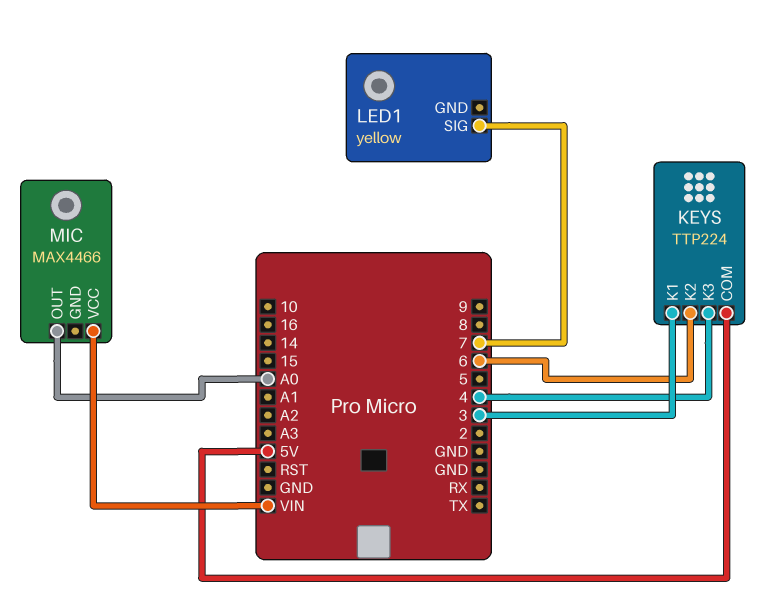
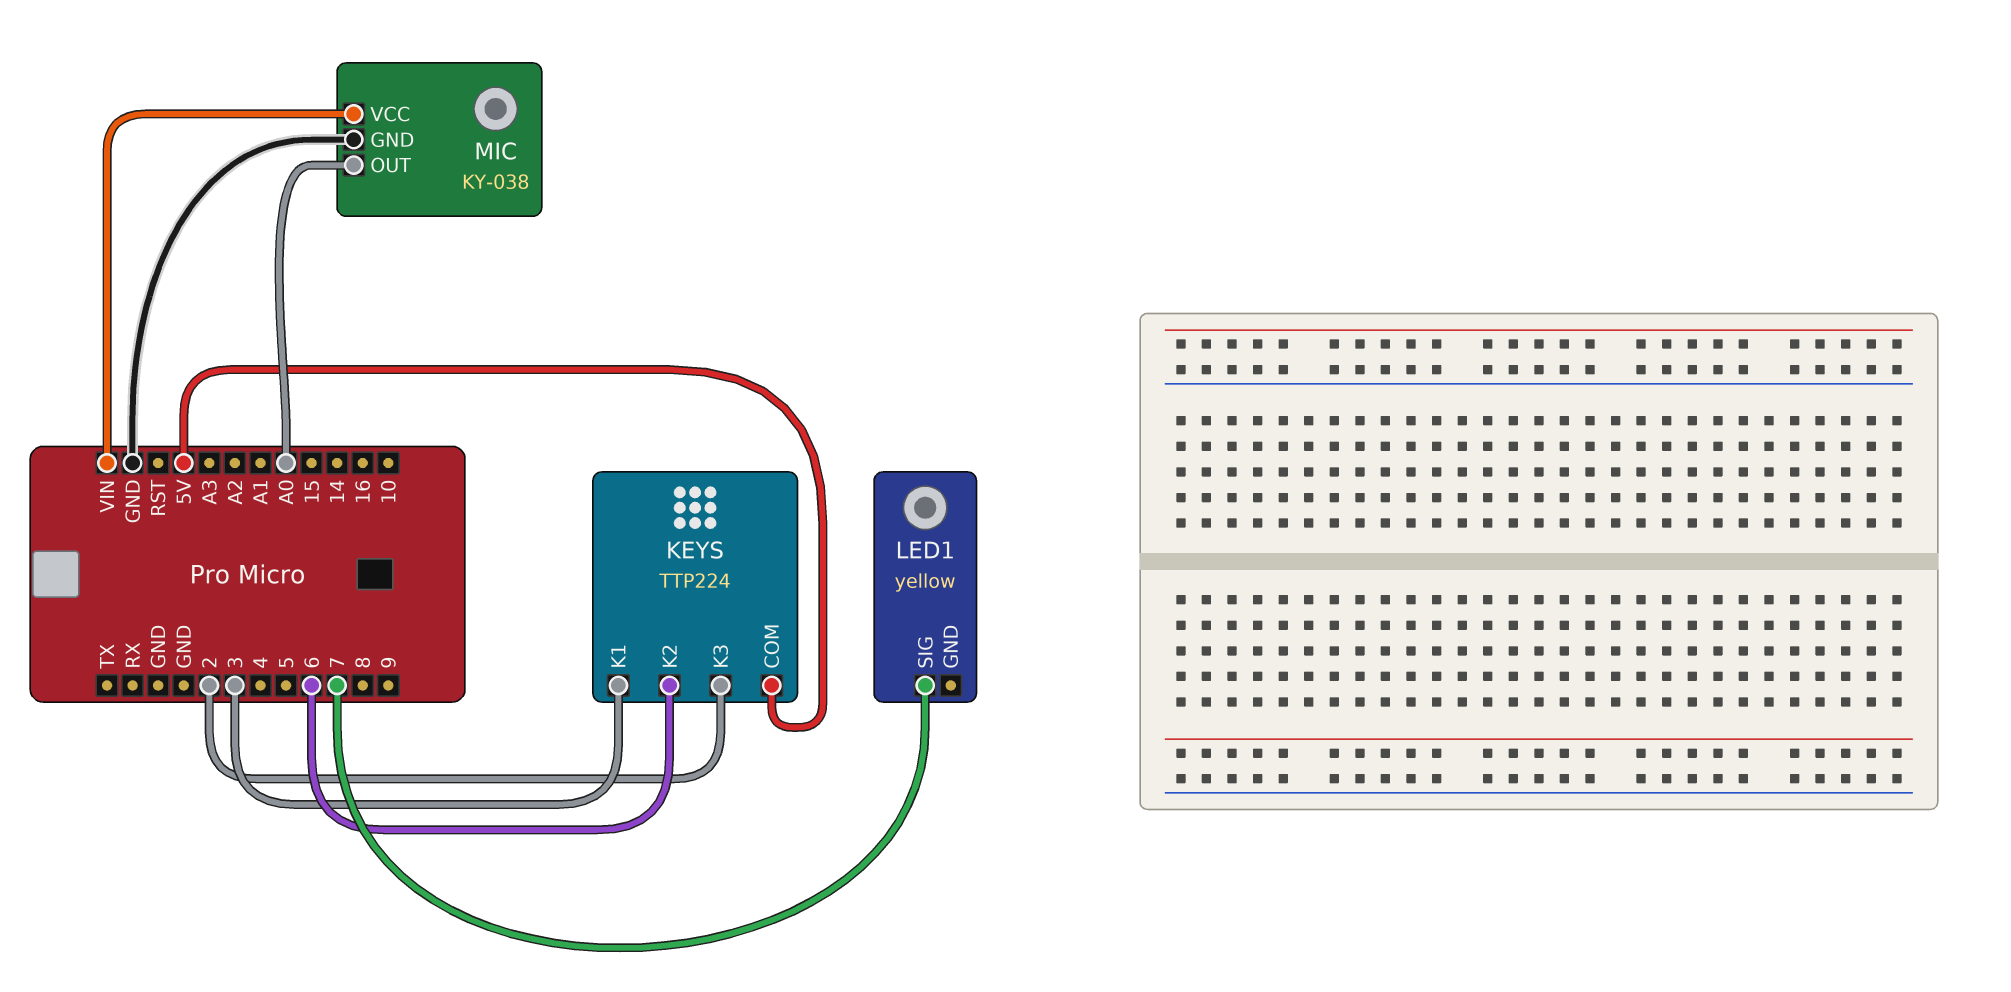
KEYS pin K3: 4 -> 2
MIC: MAX4466 -> KY-038
MIC pin GND: none -> GND

